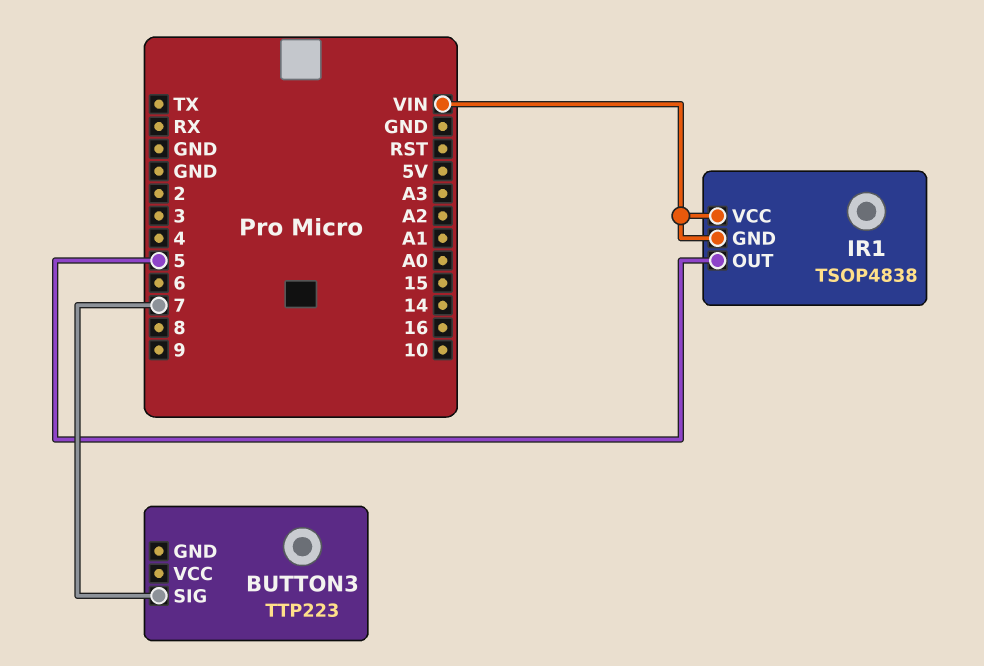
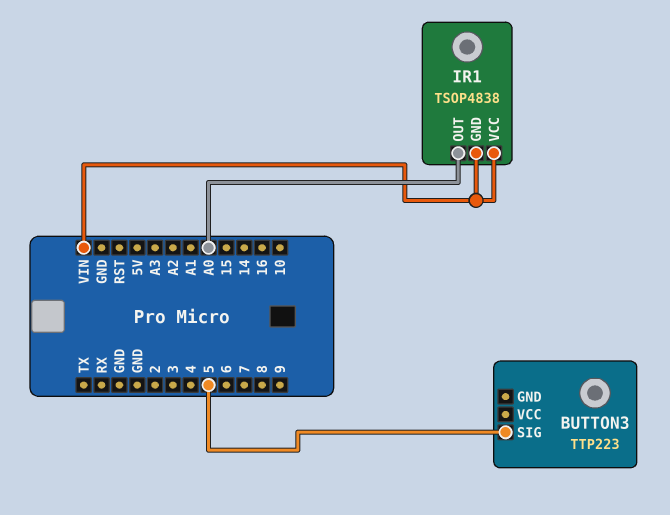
BUTTON3 pin SIG: 7 -> 5
IR1 pin OUT: 5 -> A0

